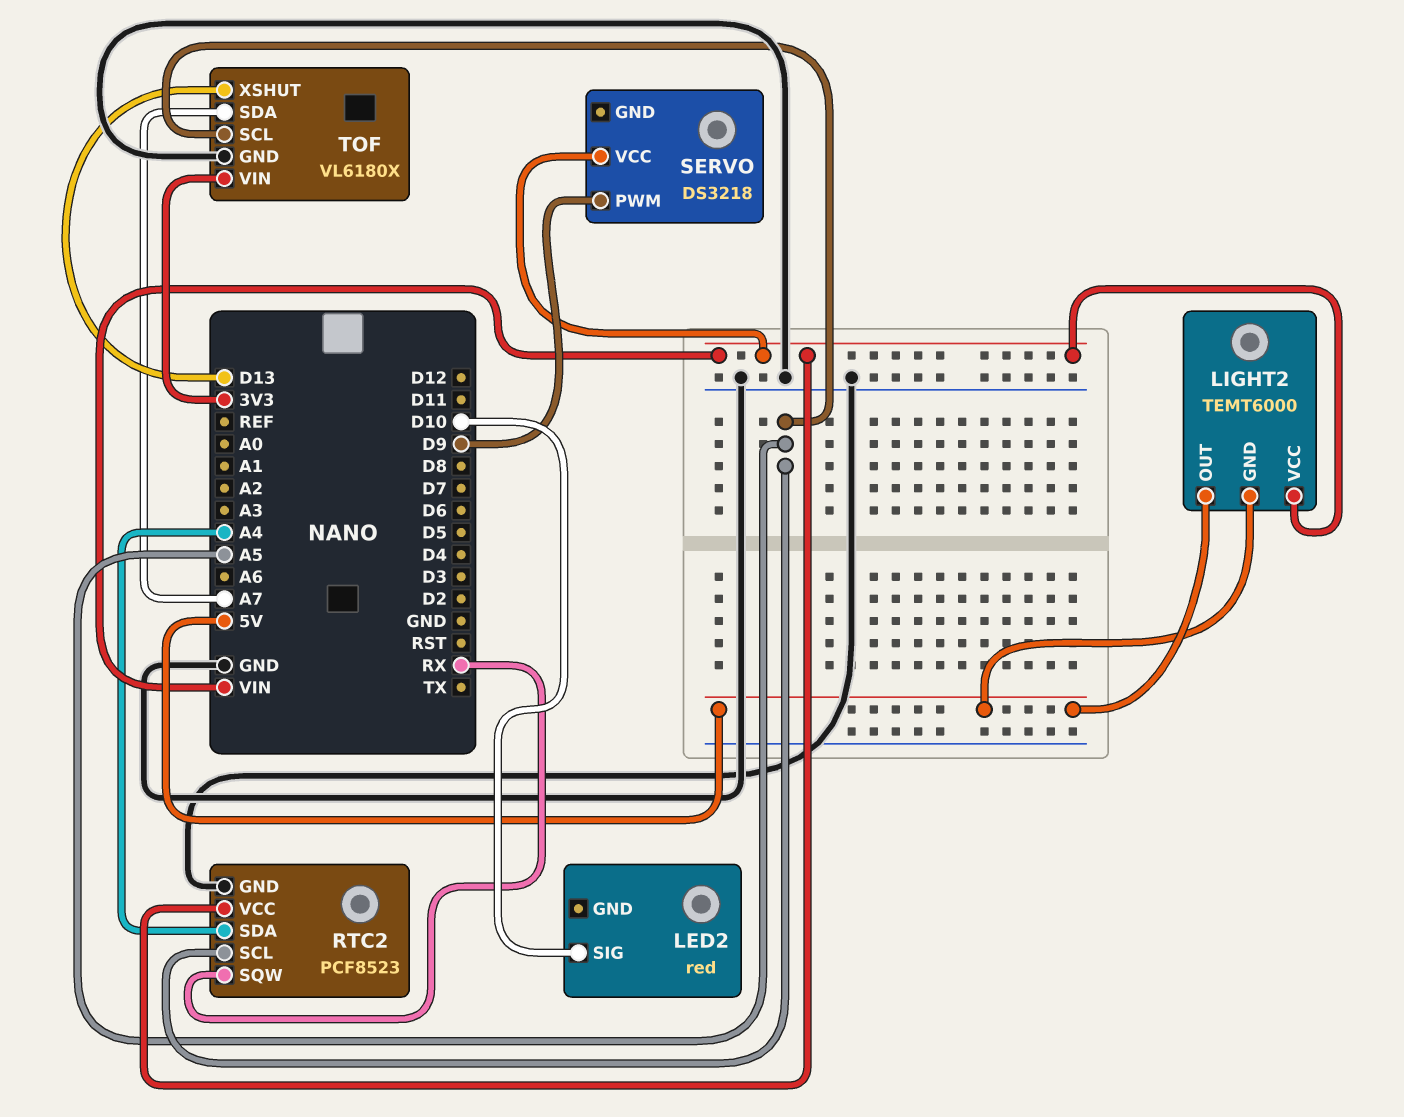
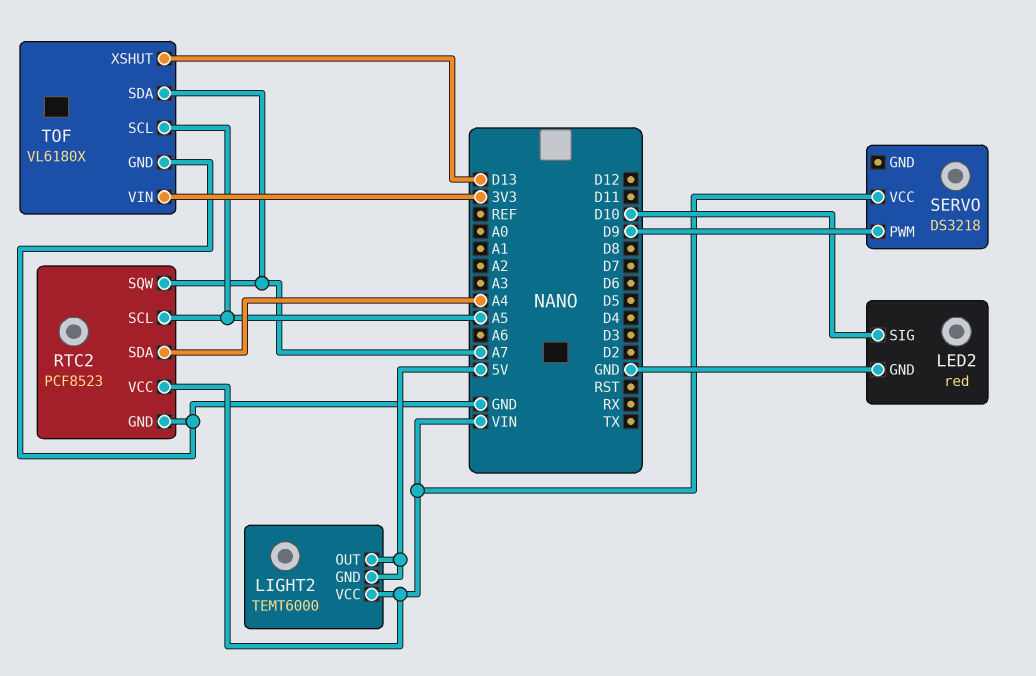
LED2 pin GND: none -> GND
RTC2 pin SQW: RX -> A7

